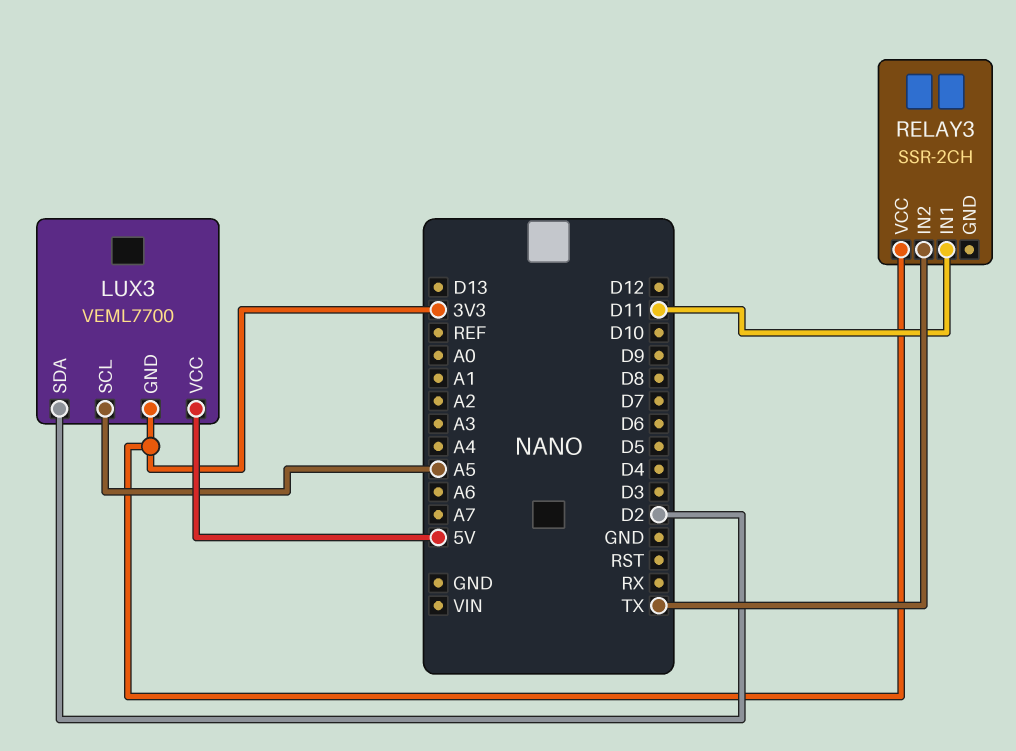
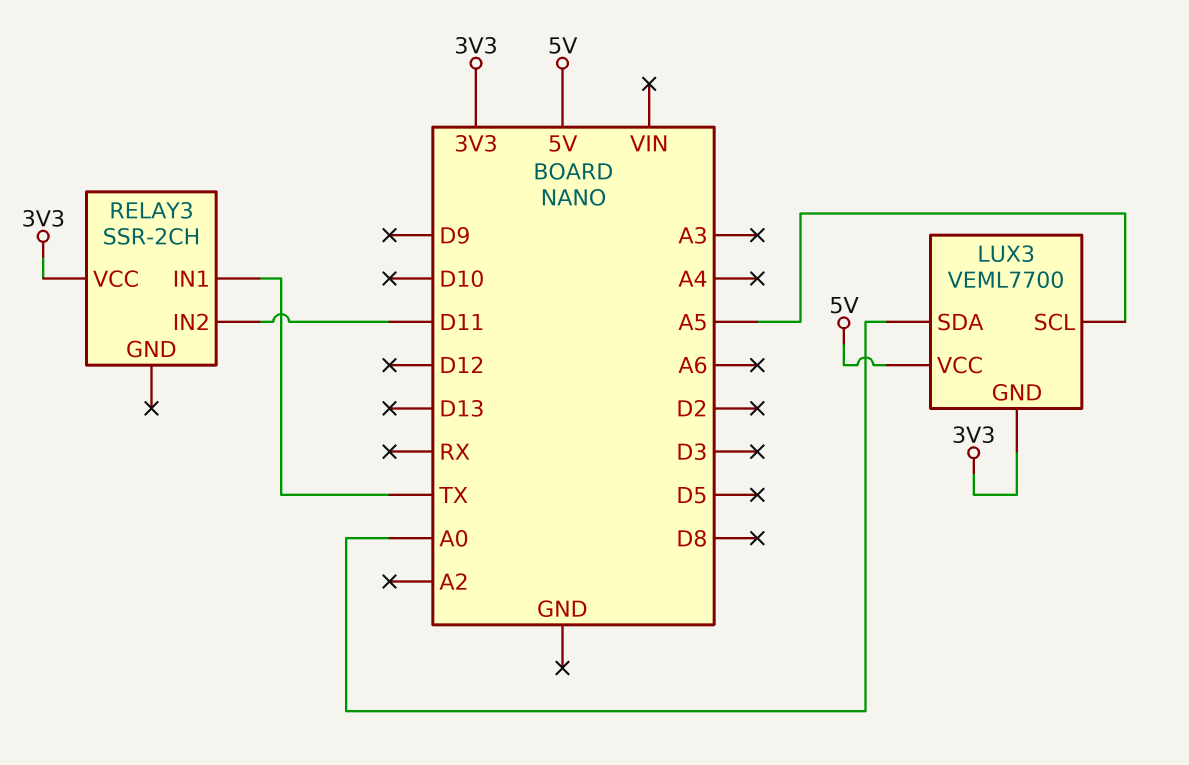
LUX3 pin SDA: D2 -> A0
RELAY3 pin IN1: D11 -> TX
RELAY3 pin IN2: TX -> D11

